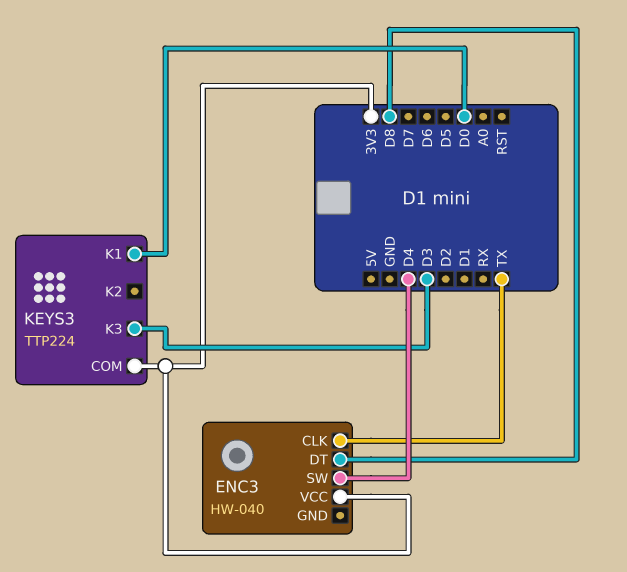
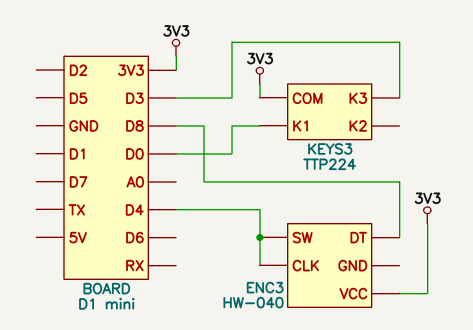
ENC3 pin CLK: TX -> D4

